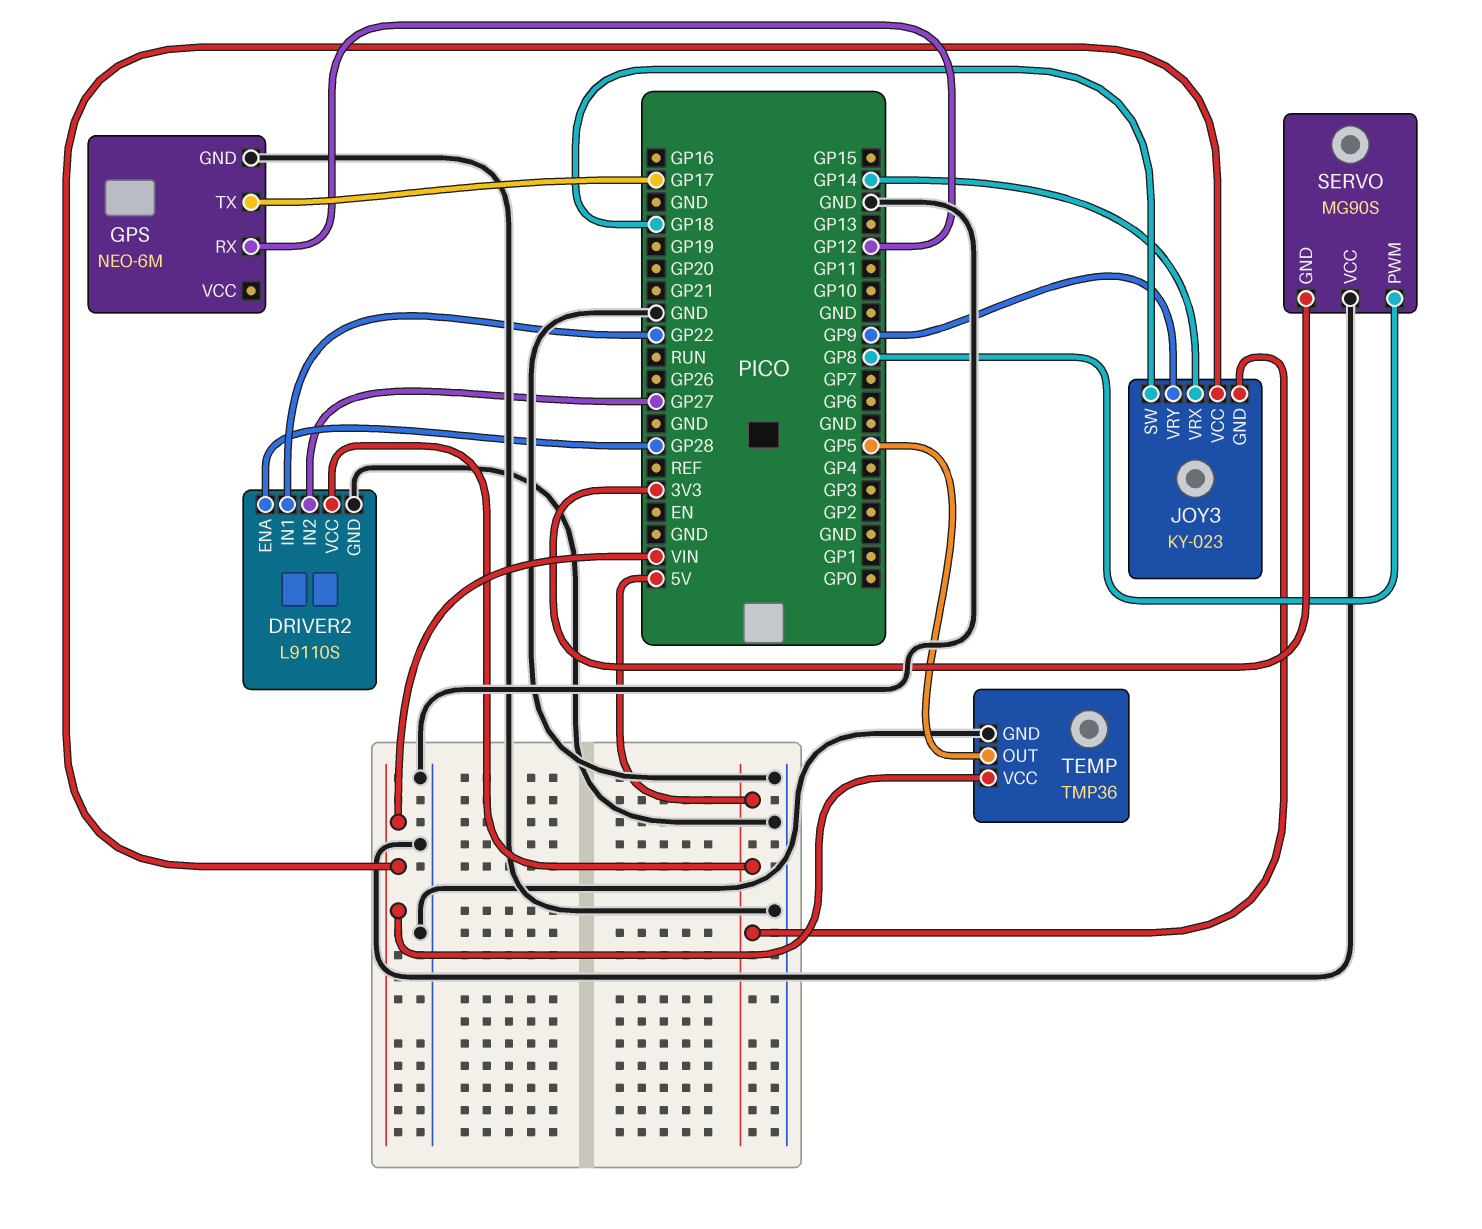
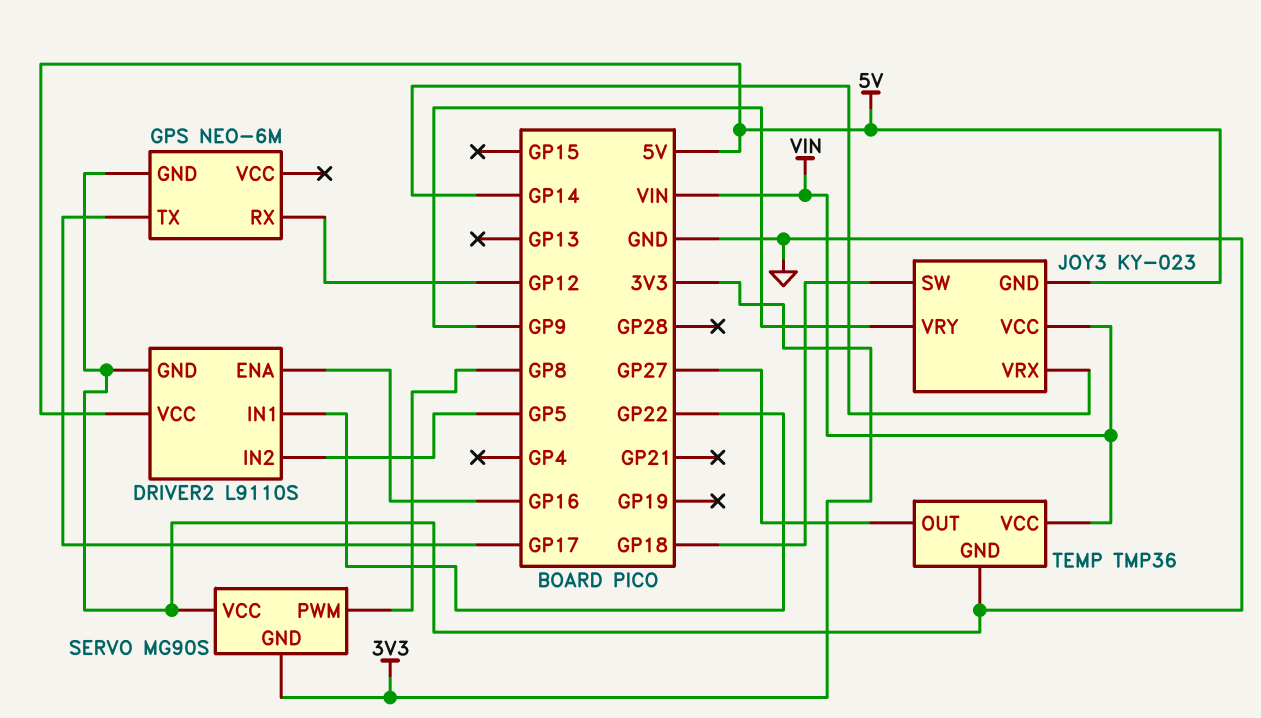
DRIVER2 pin ENA: GP28 -> GP16
DRIVER2 pin IN2: GP27 -> GP5
TEMP pin OUT: GP5 -> GP27

